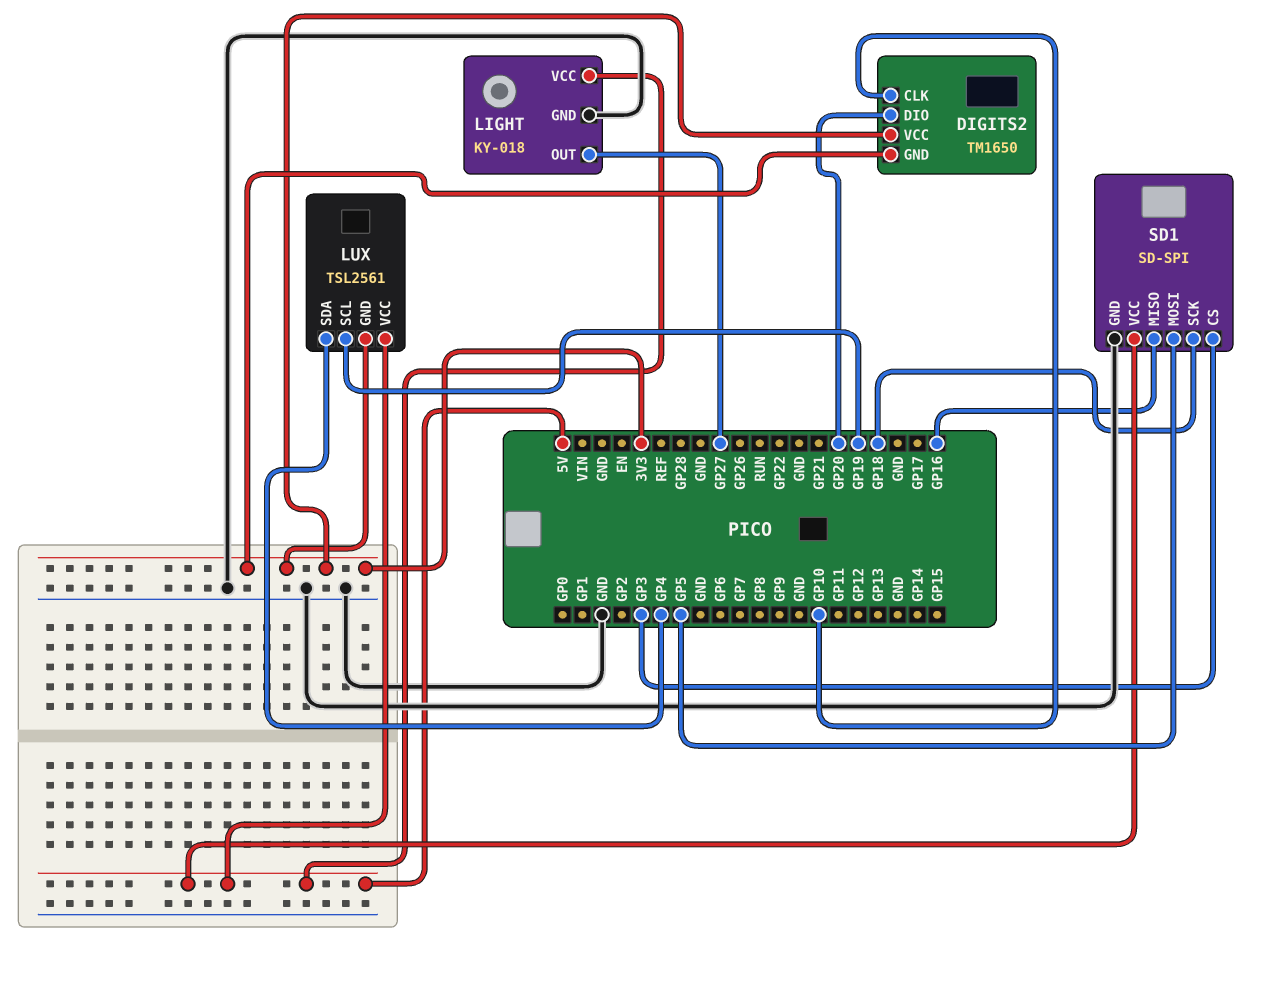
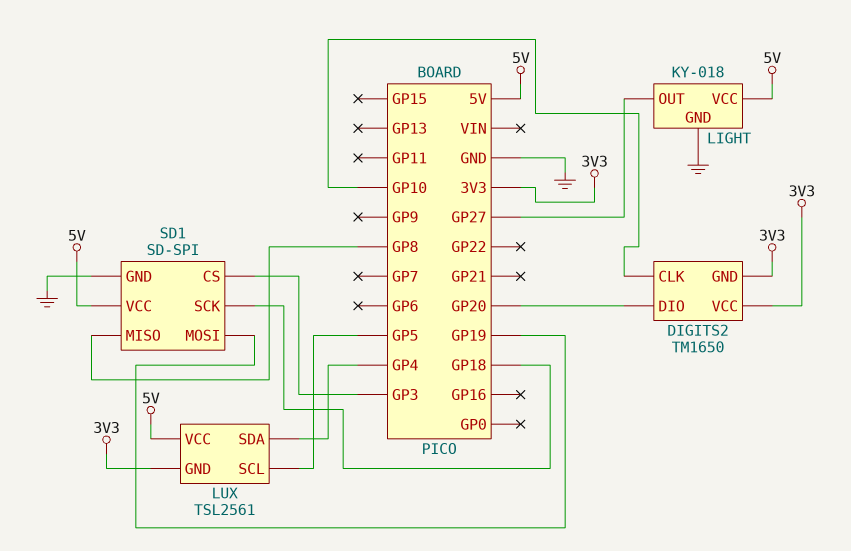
LUX pin SCL: GP19 -> GP5
SD1 pin MISO: GP16 -> GP8
SD1 pin MOSI: GP5 -> GP19

